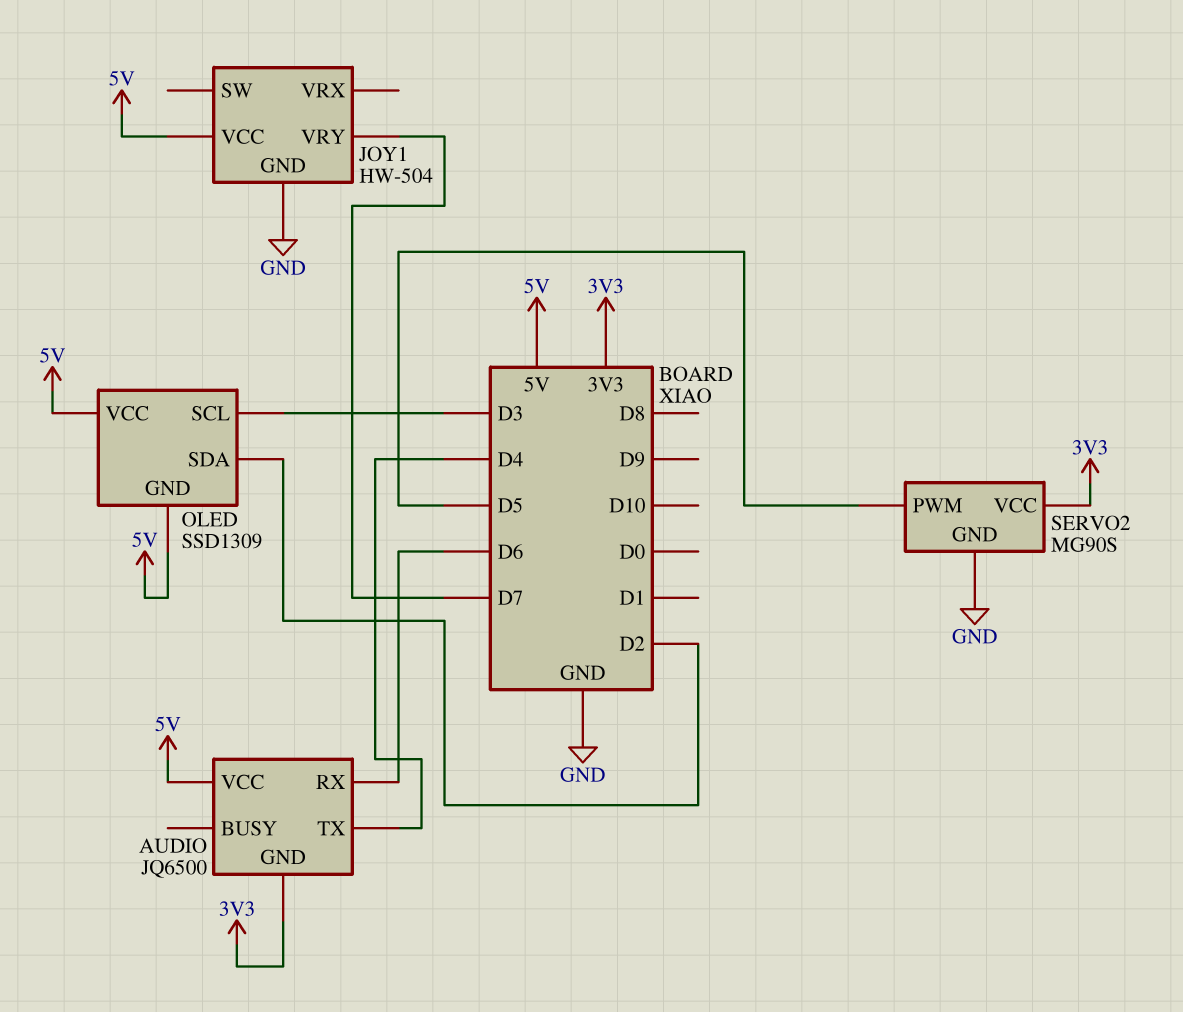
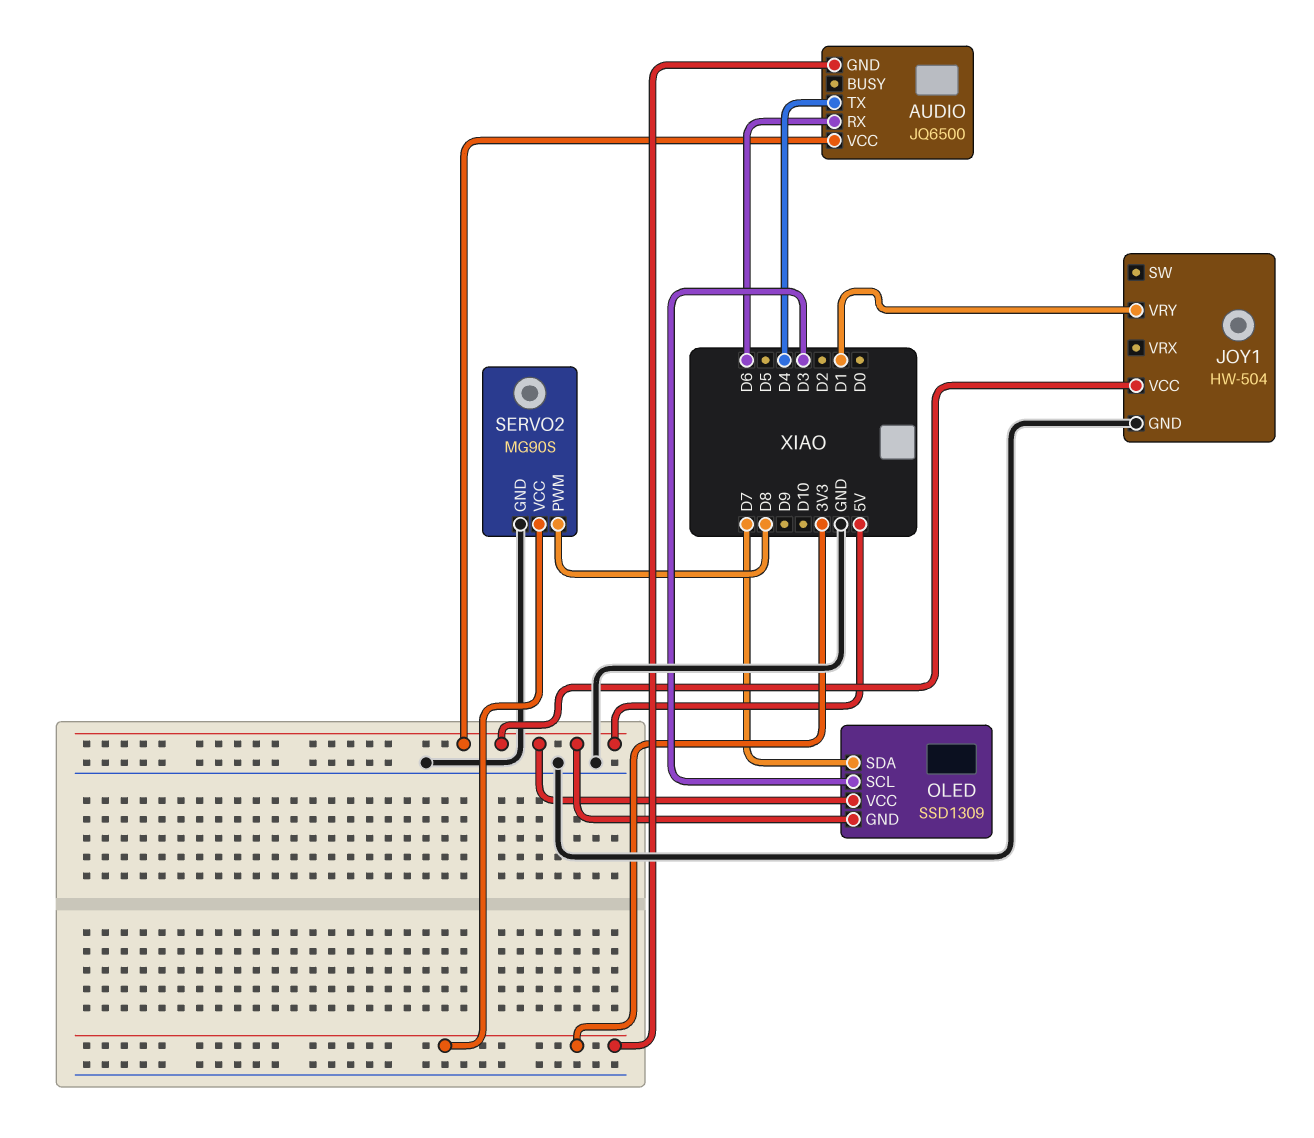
JOY1 pin VRY: D7 -> D1
OLED pin SDA: D2 -> D7
SERVO2 pin PWM: D5 -> D8

